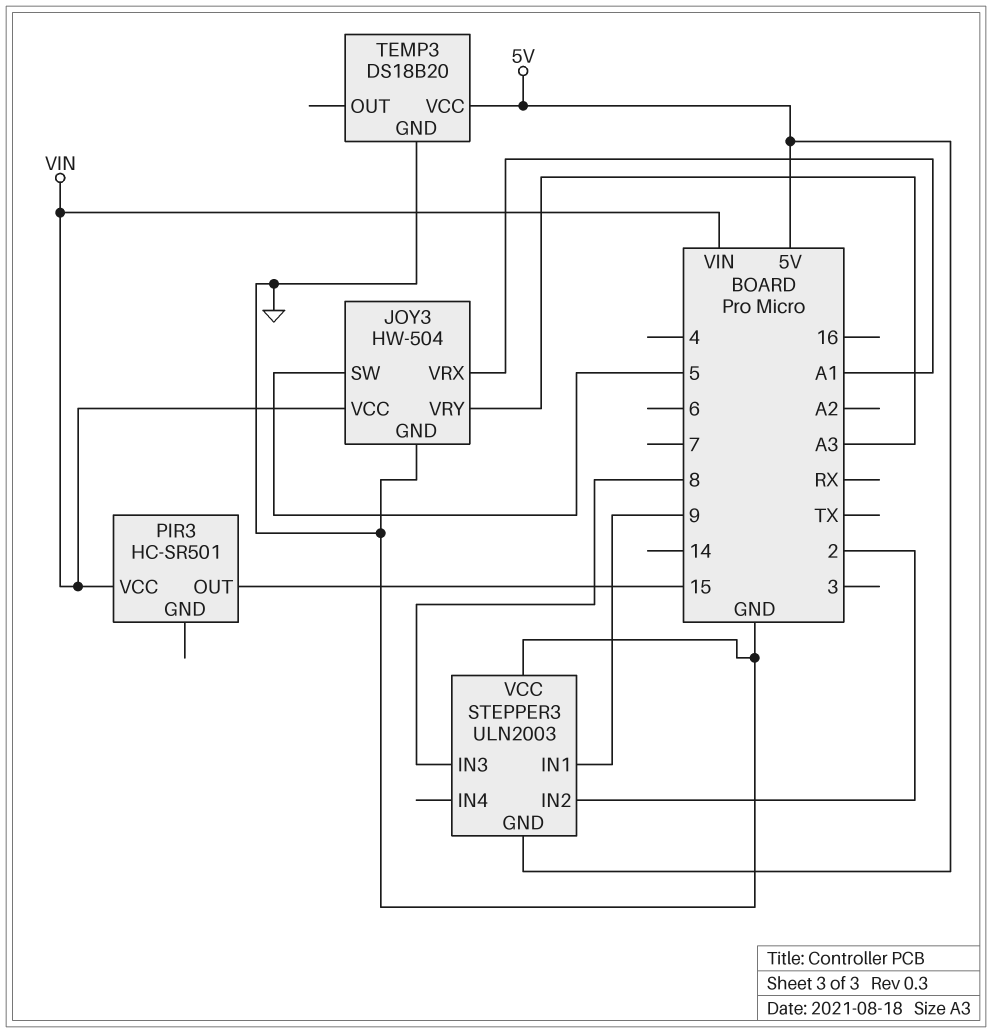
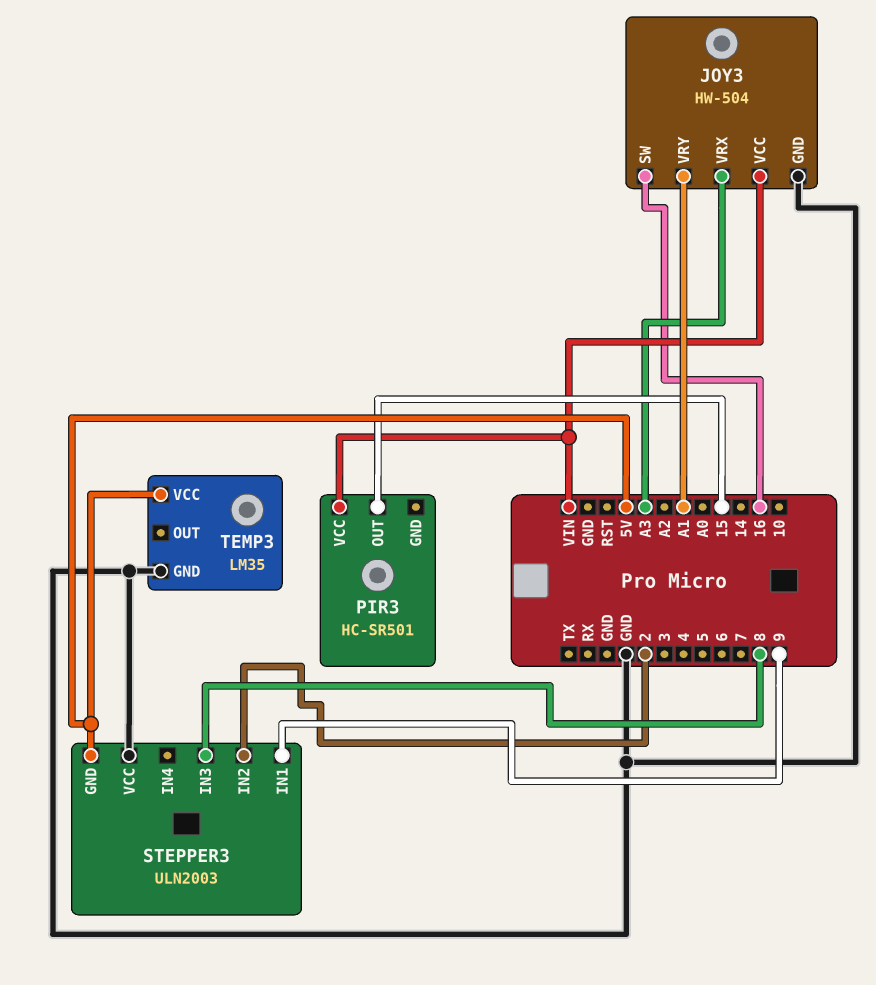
JOY3 pin SW: 5 -> 16
JOY3 pin VRX: A1 -> A3
JOY3 pin VRY: A3 -> A1
TEMP3: DS18B20 -> LM35

